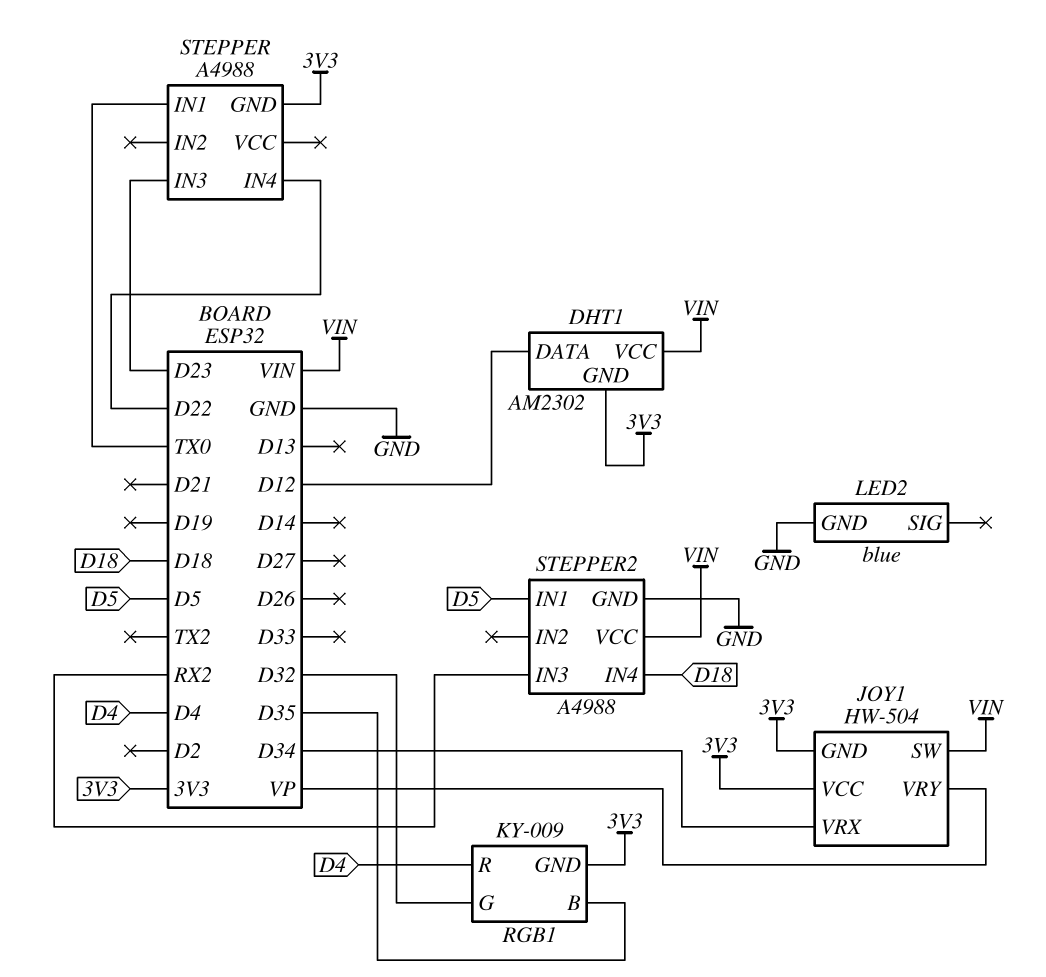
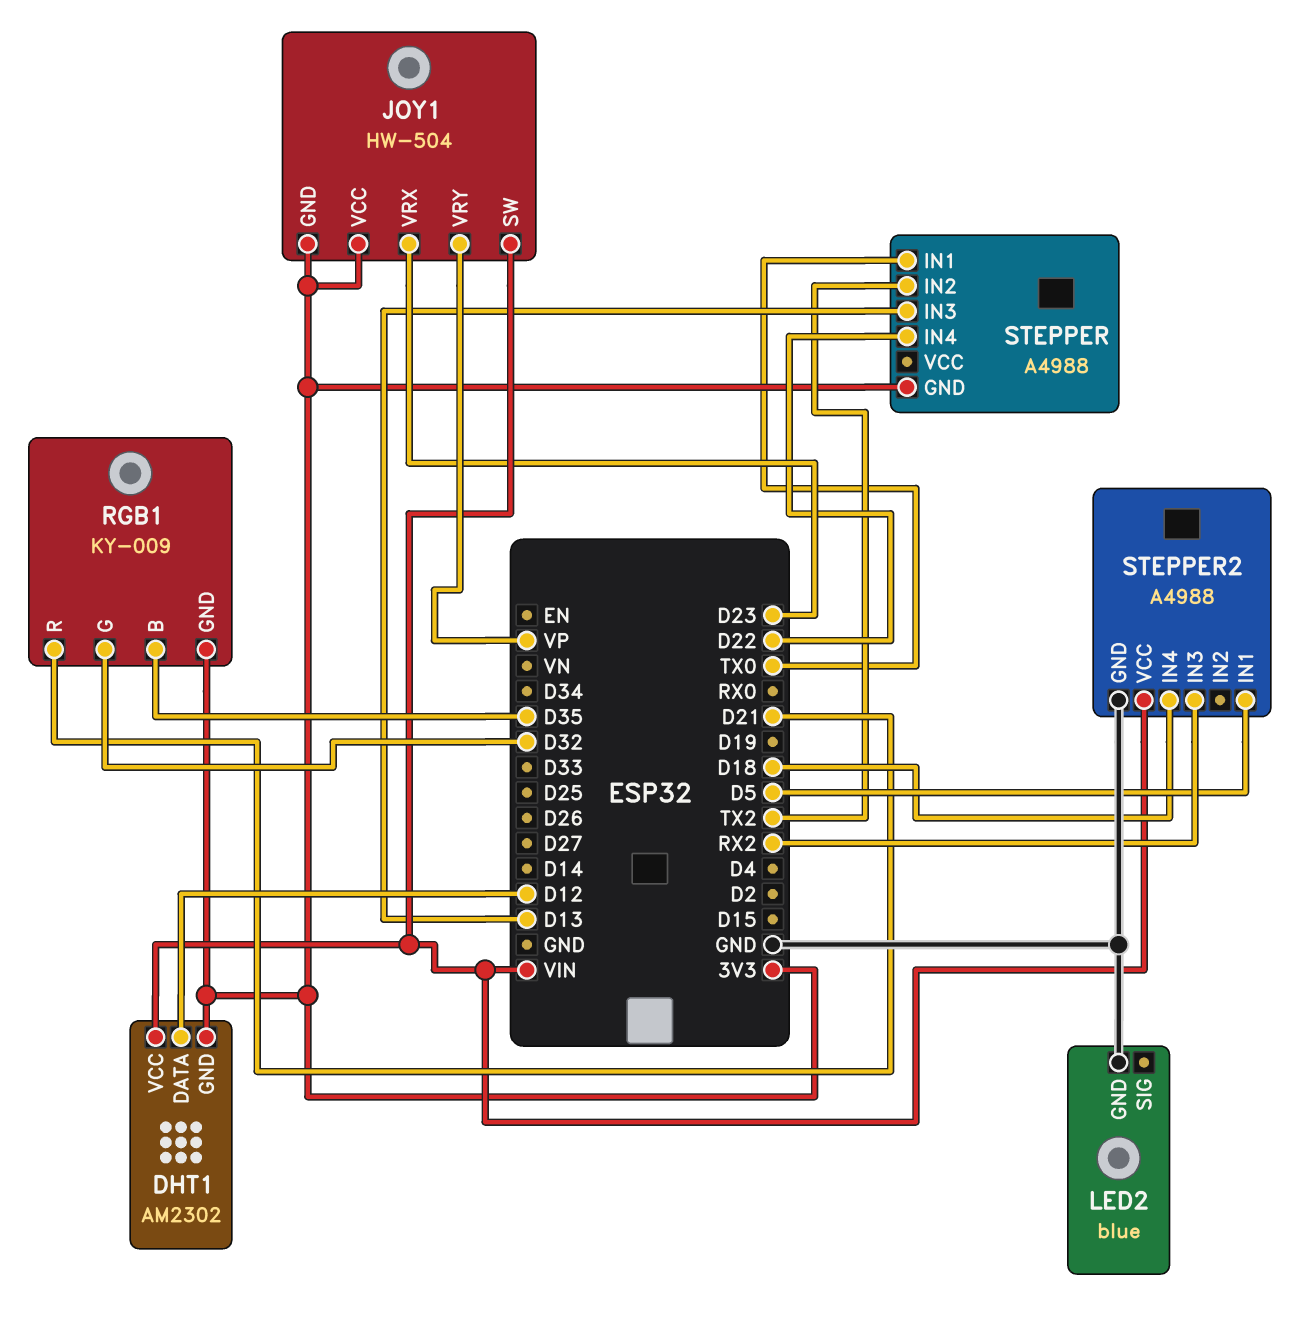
JOY1 pin VRX: D34 -> D23
RGB1 pin R: D4 -> D21
STEPPER pin IN2: none -> TX2
STEPPER pin IN3: D23 -> D13

